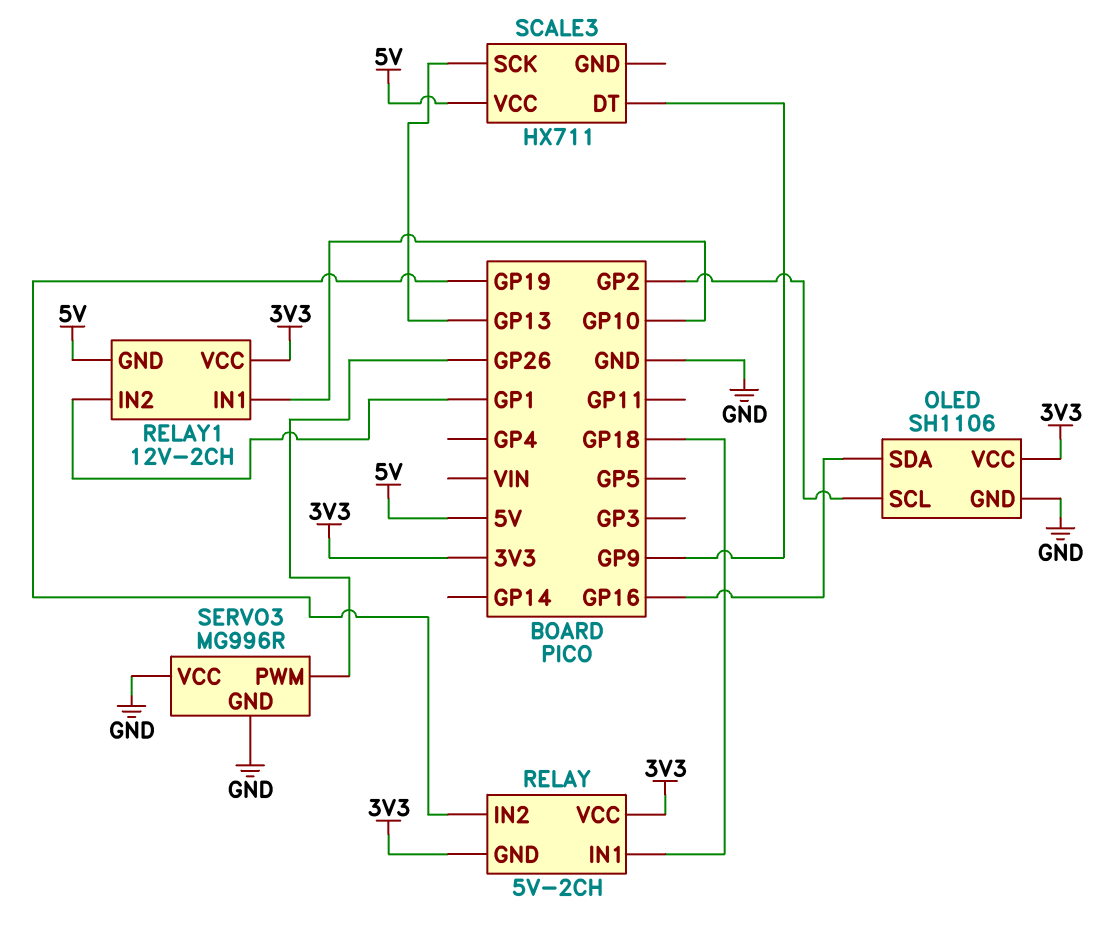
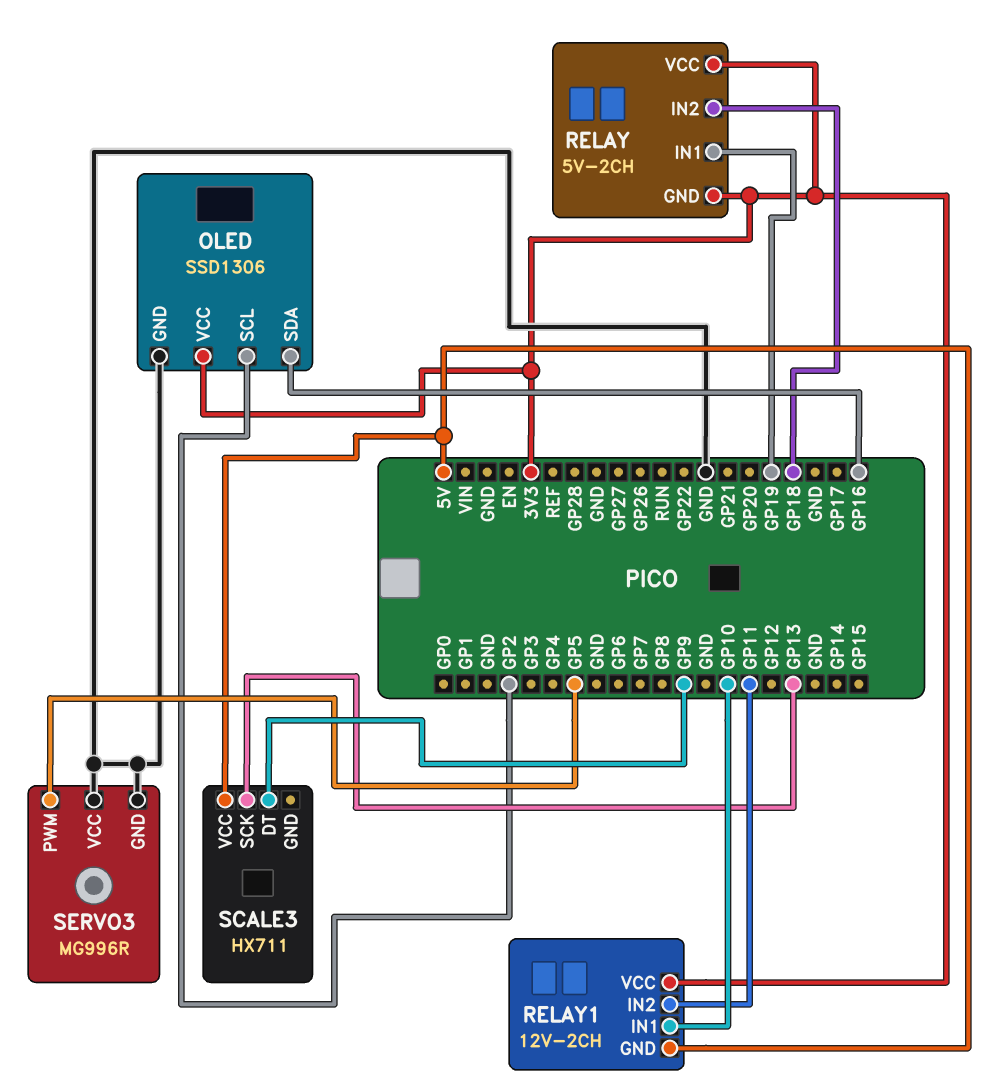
OLED: SH1106 -> SSD1306
RELAY pin IN1: GP18 -> GP19
RELAY pin IN2: GP19 -> GP18
RELAY1 pin IN2: GP1 -> GP11
SERVO3 pin PWM: GP26 -> GP5

